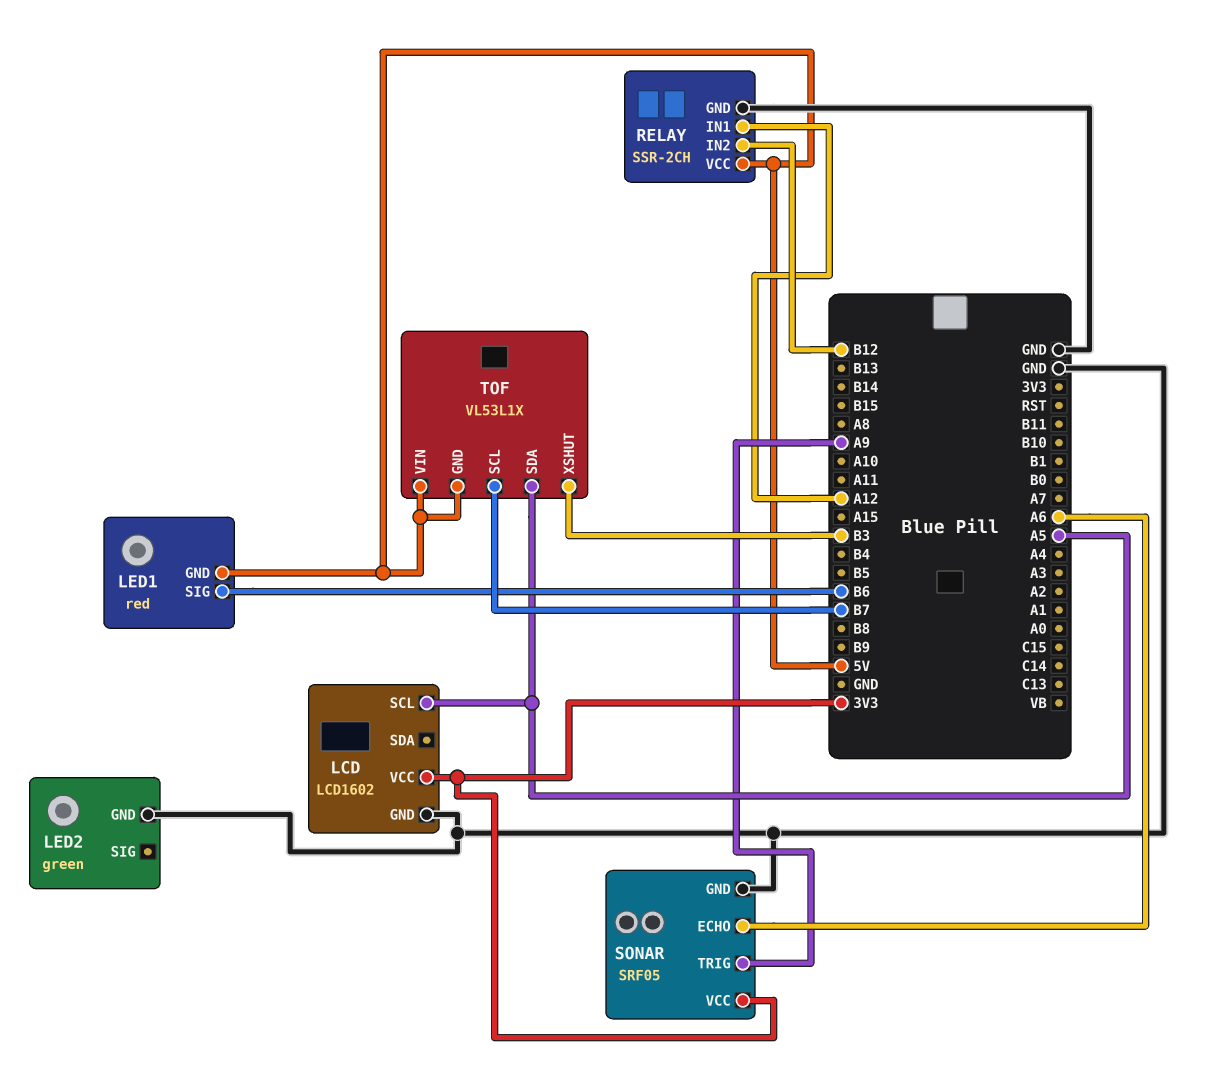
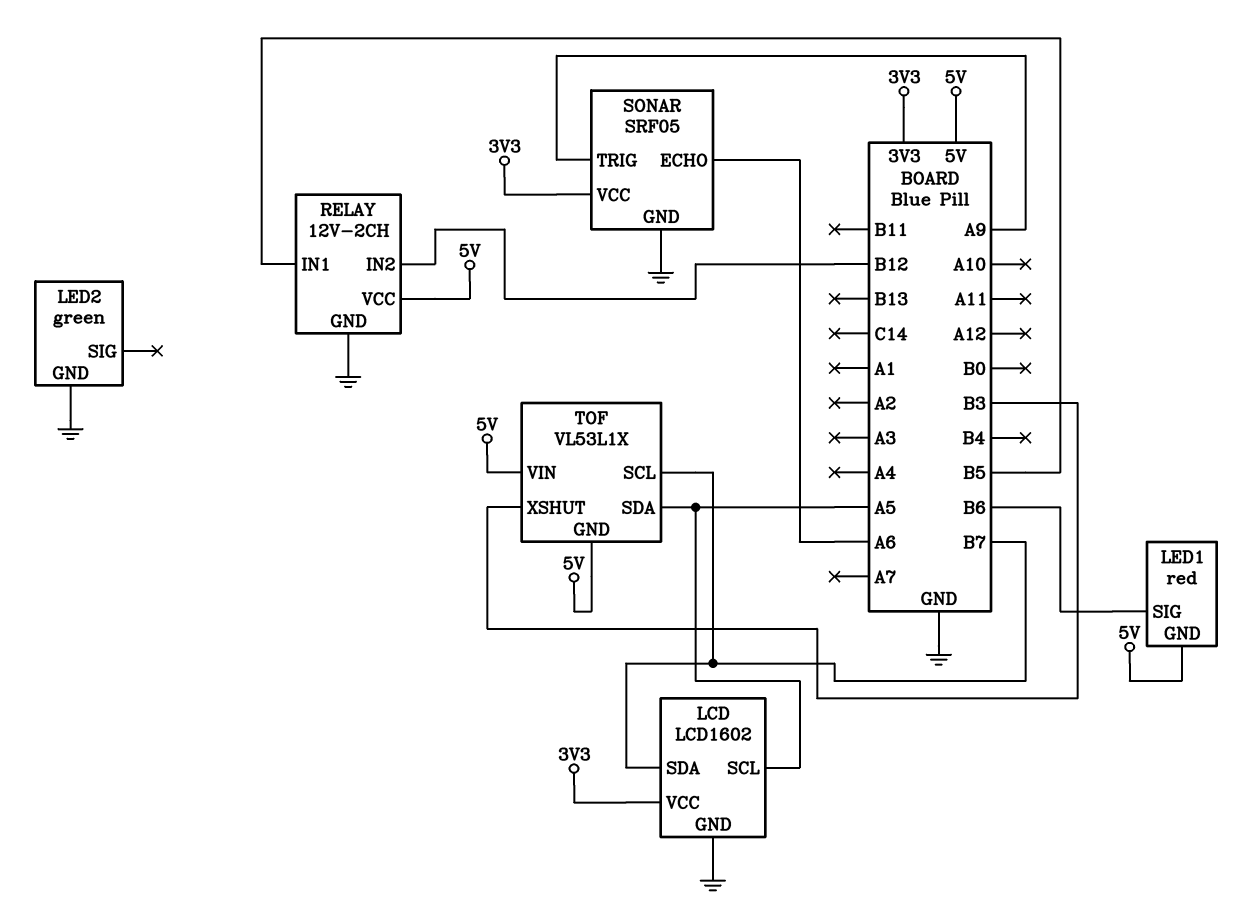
LCD pin SDA: none -> B7
RELAY: SSR-2CH -> 12V-2CH
RELAY pin IN1: A12 -> B5

